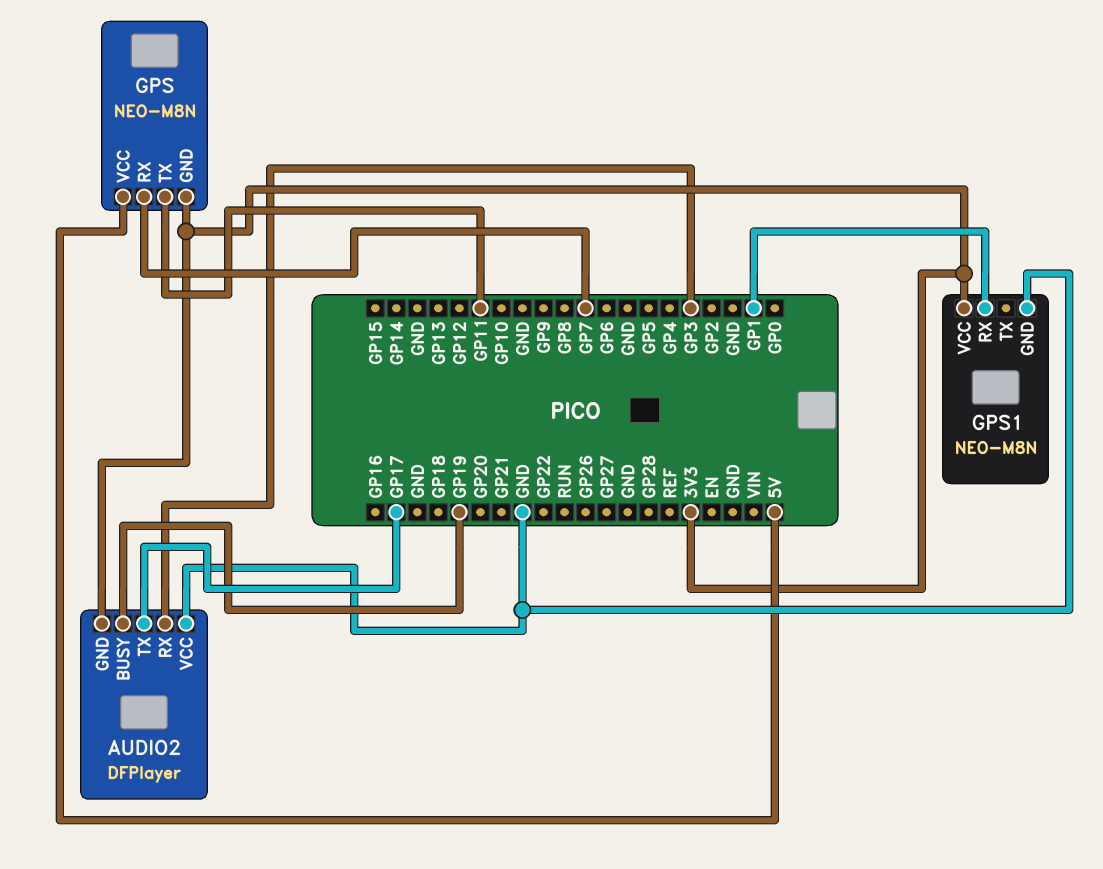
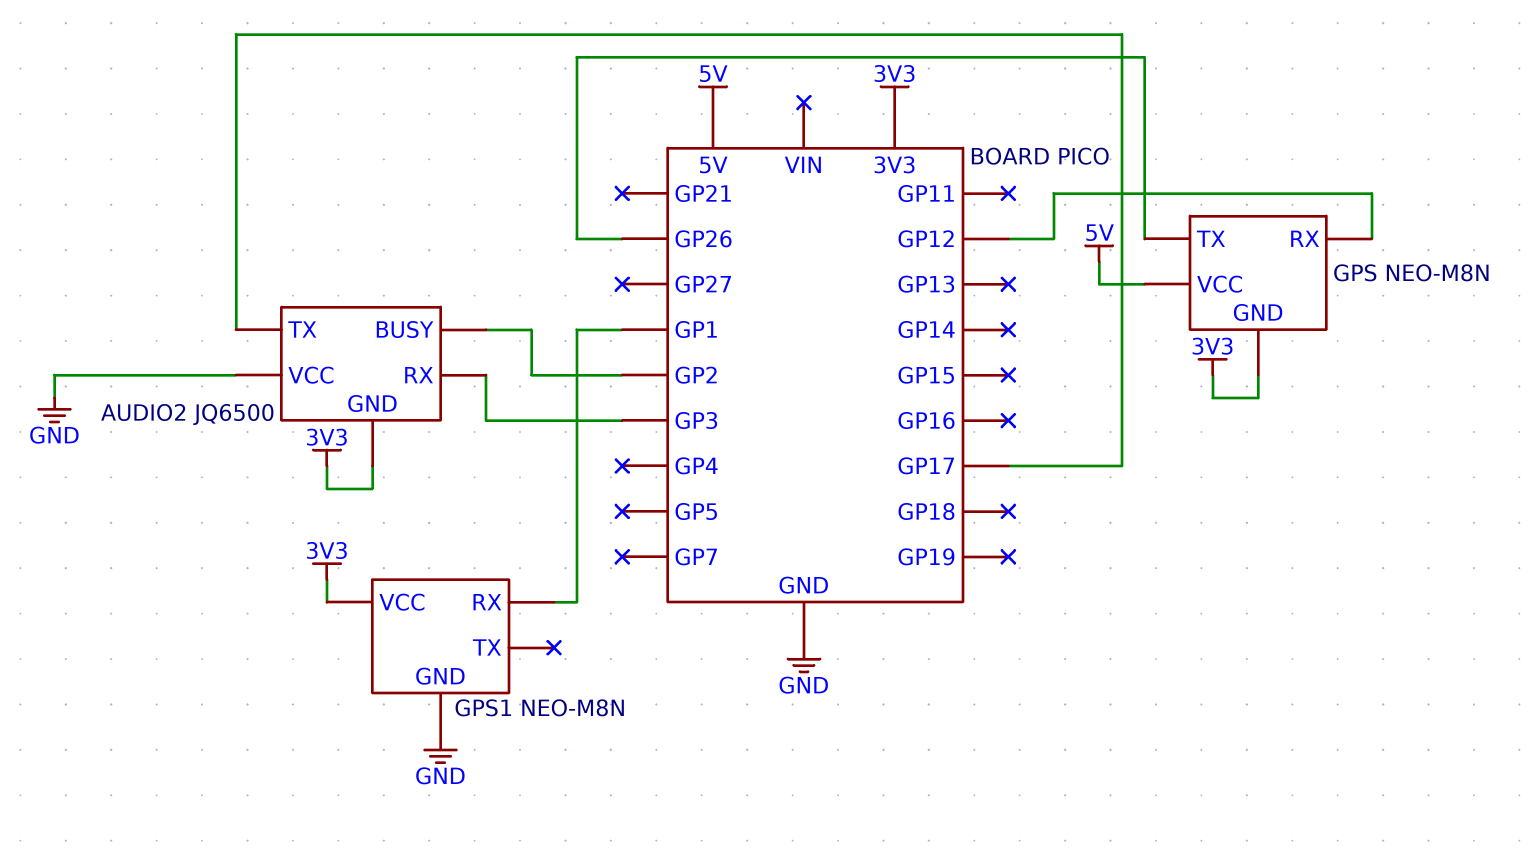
AUDIO2: DFPlayer -> JQ6500
AUDIO2 pin BUSY: GP19 -> GP2
GPS pin RX: GP7 -> GP12
GPS pin TX: GP11 -> GP26

